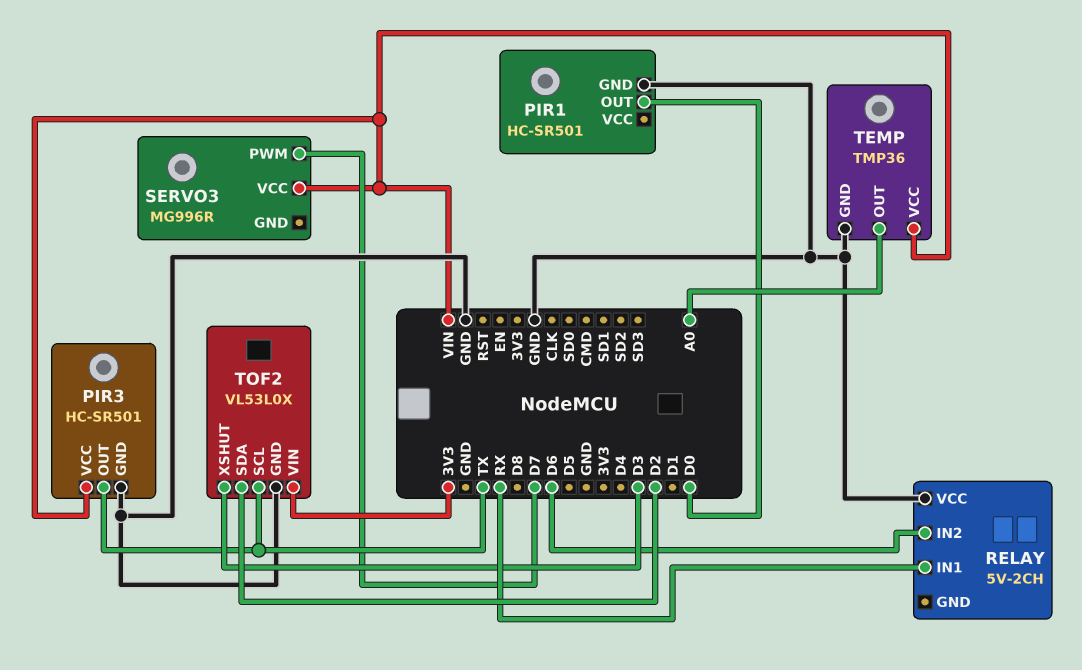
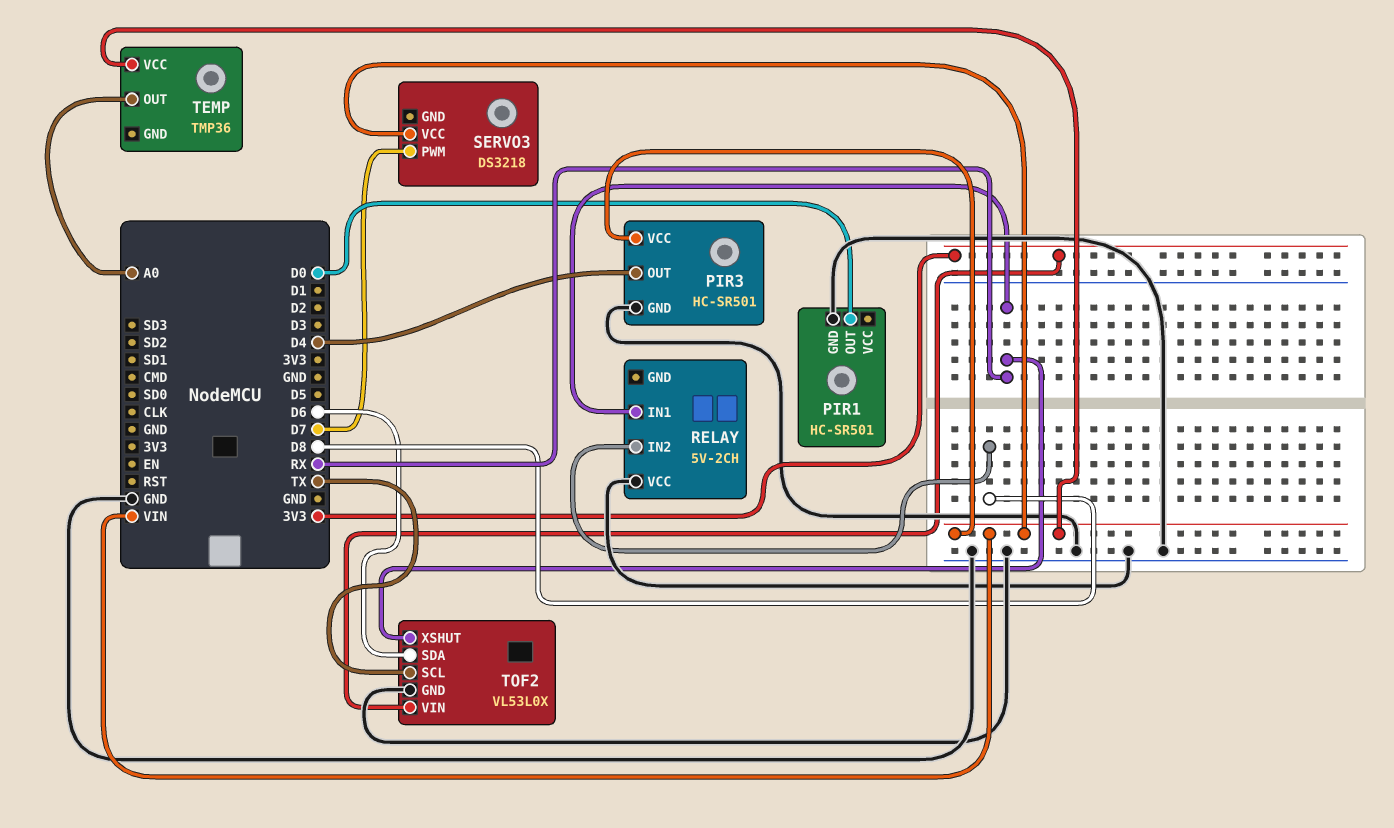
PIR3 pin OUT: TX -> D4
RELAY pin IN2: D6 -> D8
SERVO3: MG996R -> DS3218
TEMP pin GND: GND -> none
TOF2 pin SDA: D2 -> D6
TOF2 pin XSHUT: D3 -> RX

